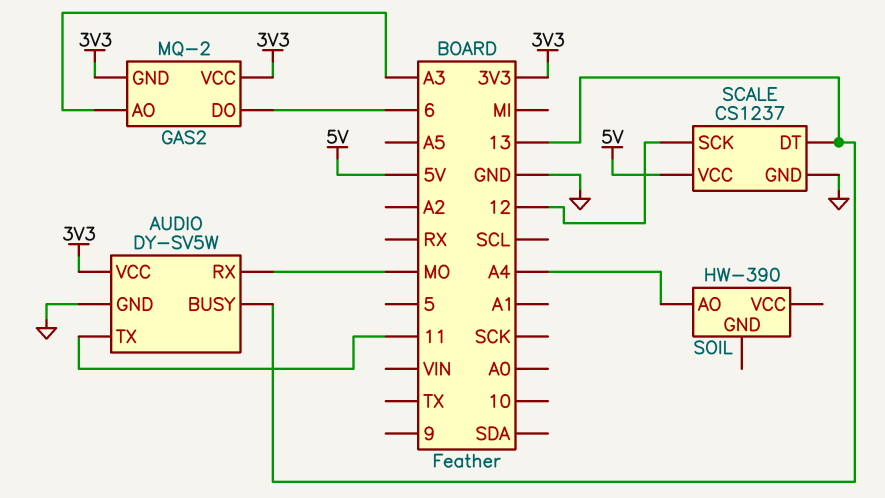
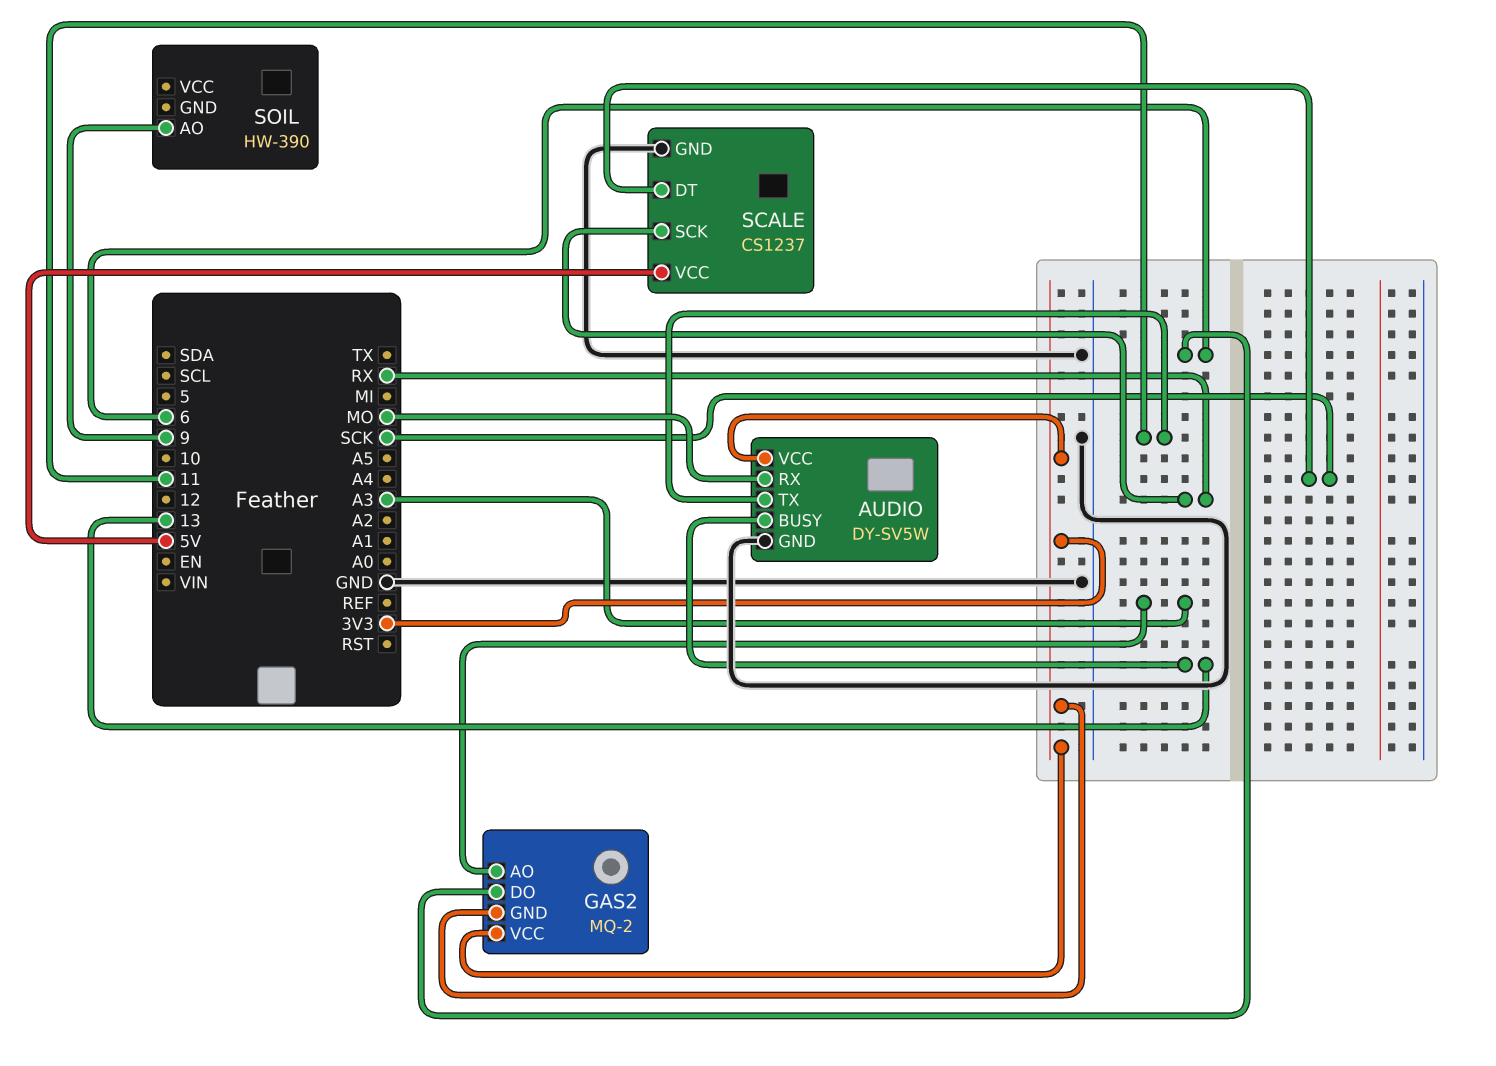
SCALE pin DT: 13 -> SCK
SCALE pin SCK: 12 -> RX
SOIL pin AO: A4 -> 9

